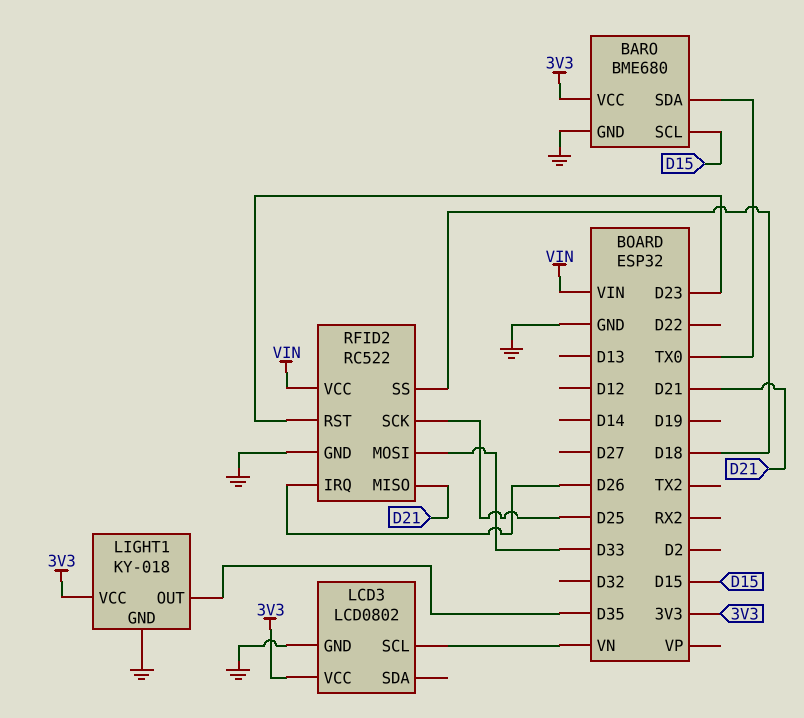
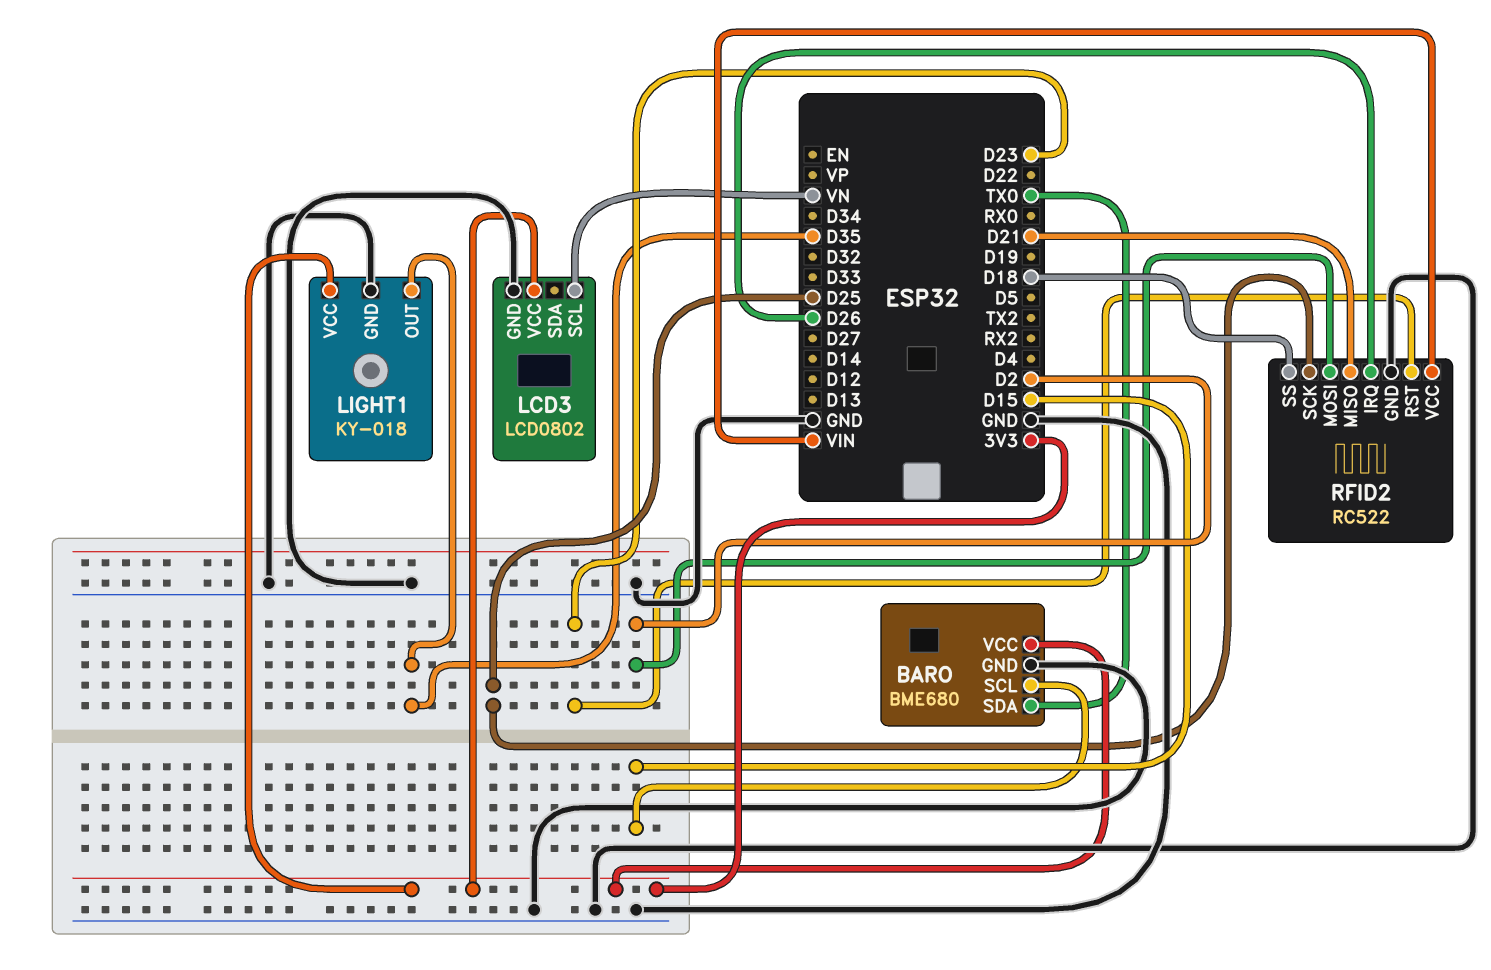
RFID2 pin MOSI: D33 -> D2

